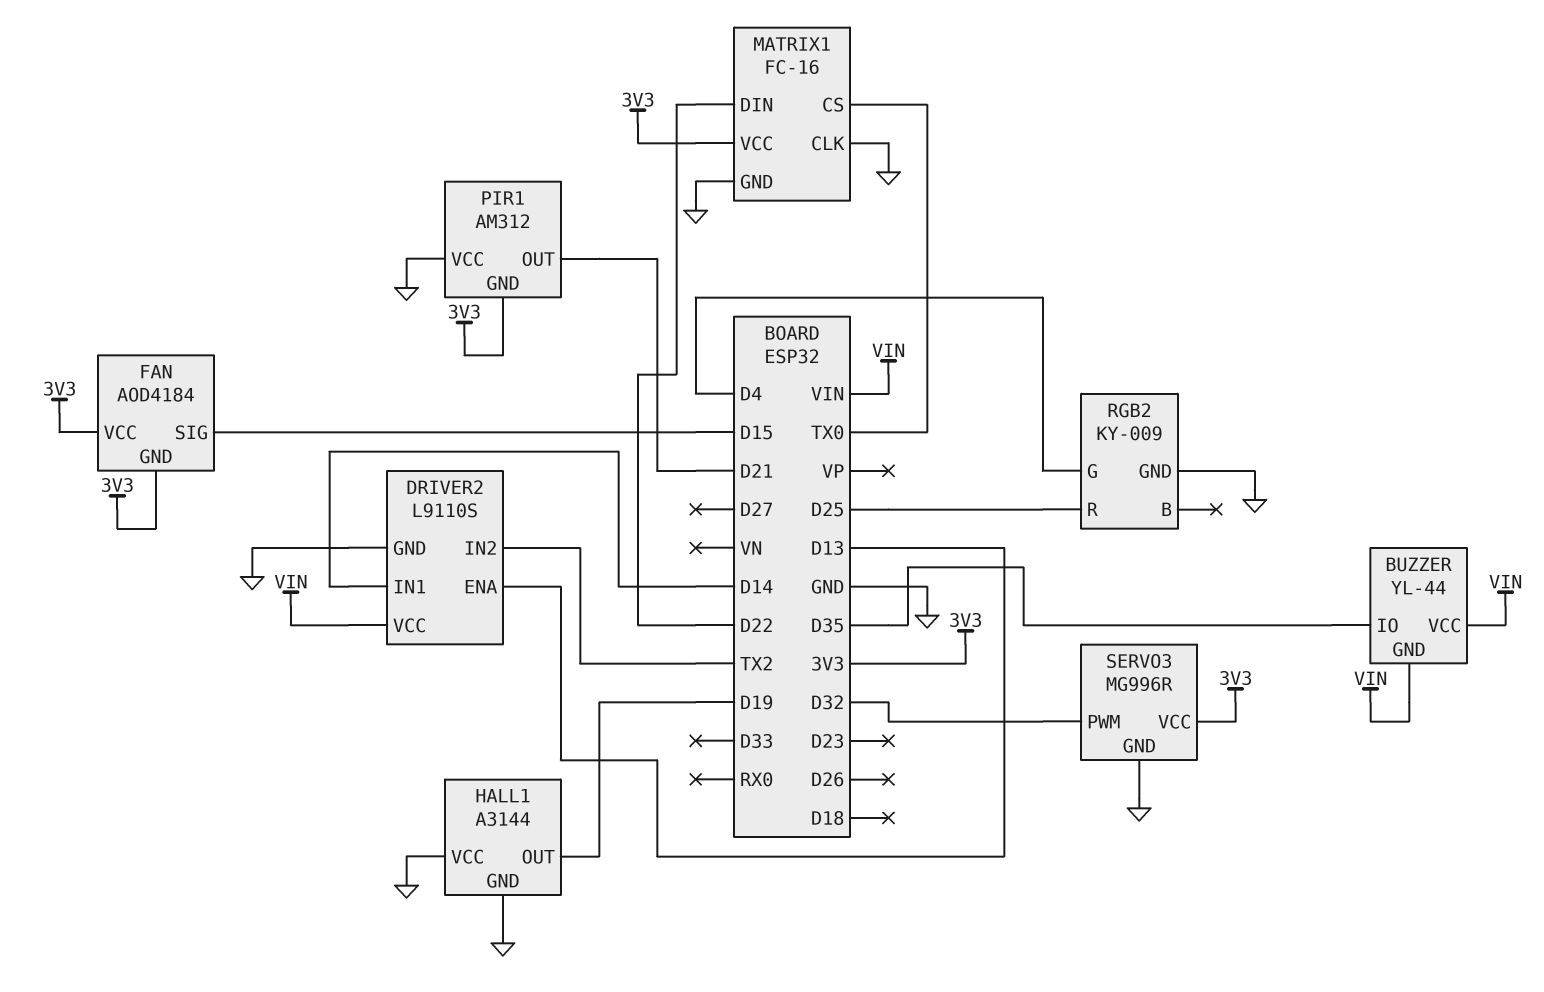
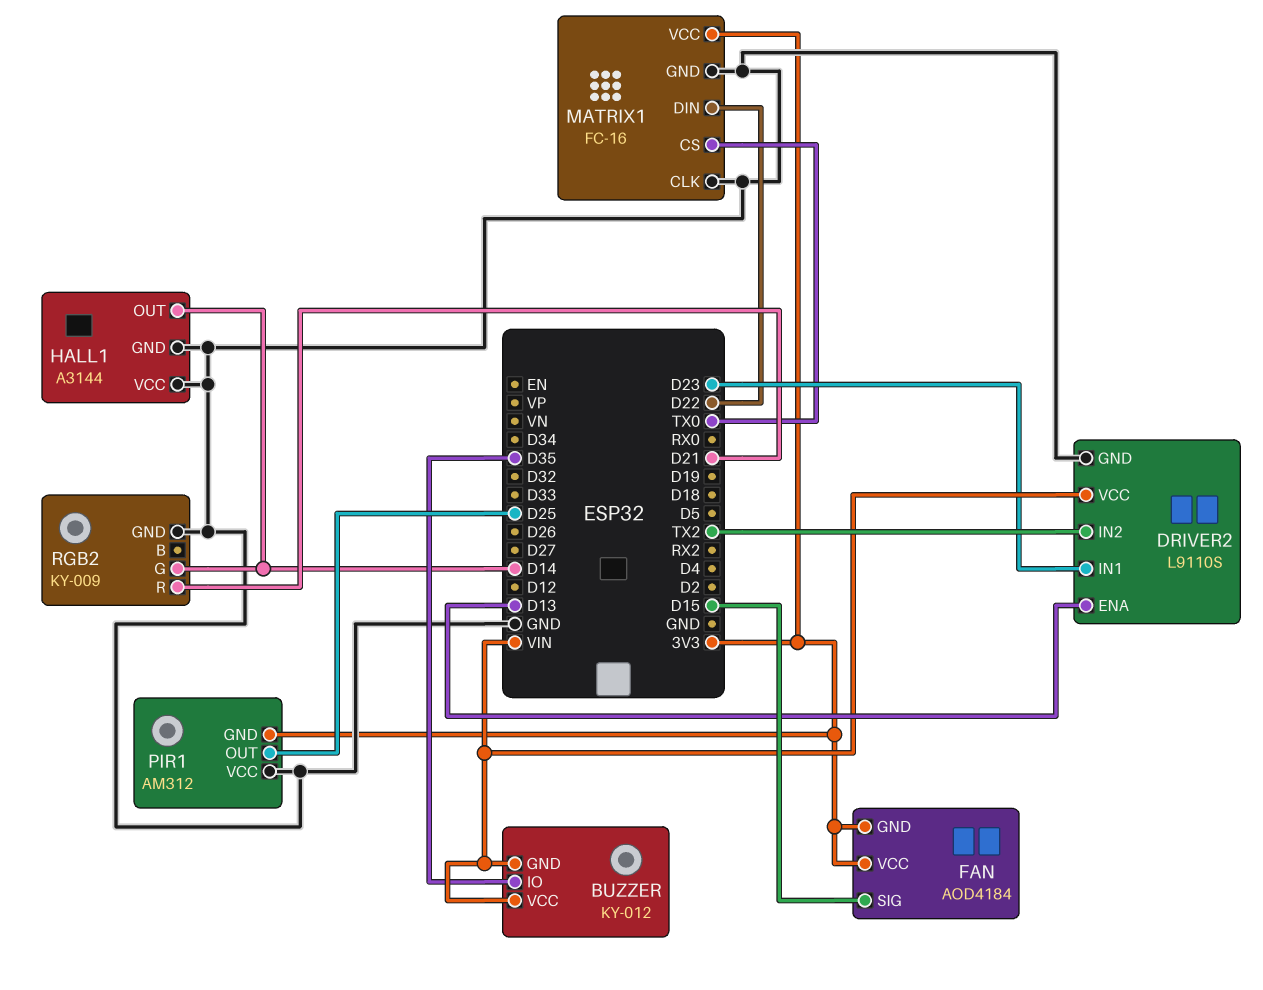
BUZZER: YL-44 -> KY-012
DRIVER2 pin IN1: D14 -> D23
HALL1 pin OUT: D19 -> D14
PIR1 pin OUT: D21 -> D25
RGB2 pin G: D4 -> D14
RGB2 pin R: D25 -> D21
SERVO3: MG996R -> none
SERVO3 pin GND: GND -> none
SERVO3 pin PWM: D32 -> none
SERVO3 pin VCC: 3V3 -> none

